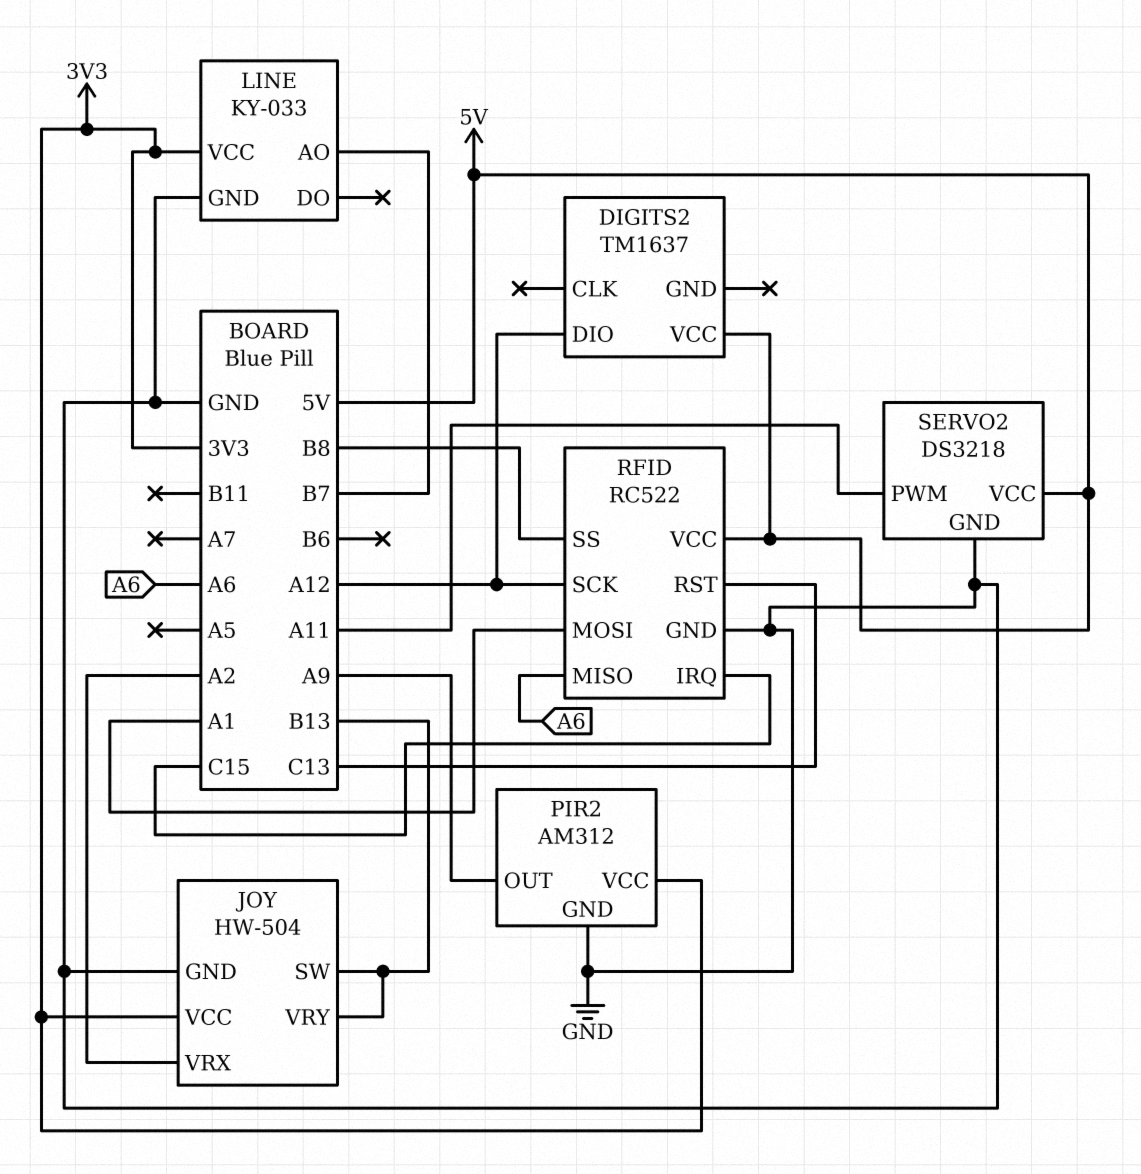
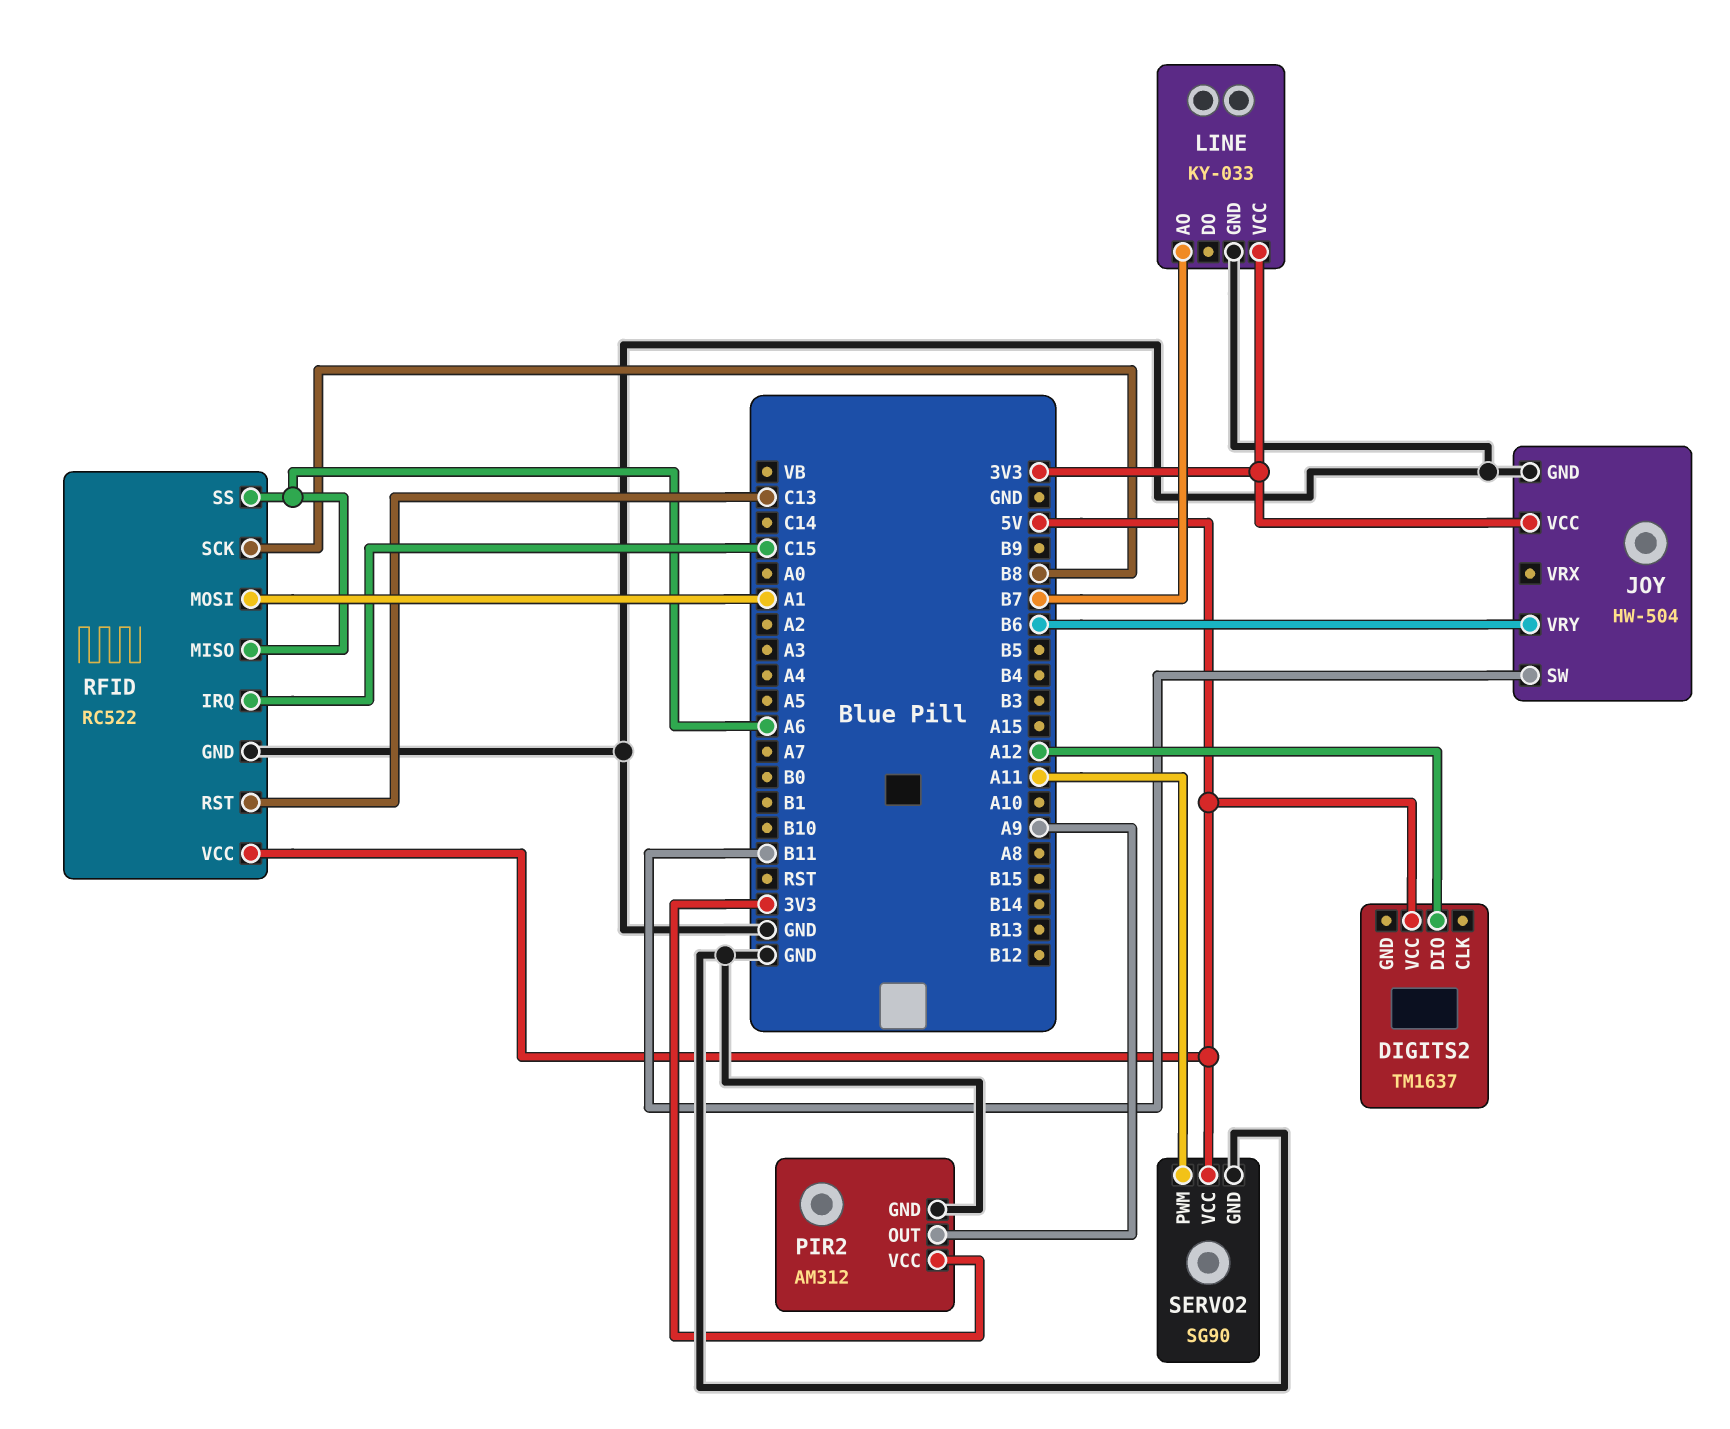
JOY pin SW: B13 -> B11
JOY pin VRX: A2 -> none
JOY pin VRY: B13 -> B6
RFID pin SCK: A12 -> B8
RFID pin SS: B8 -> A6
SERVO2: DS3218 -> SG90

